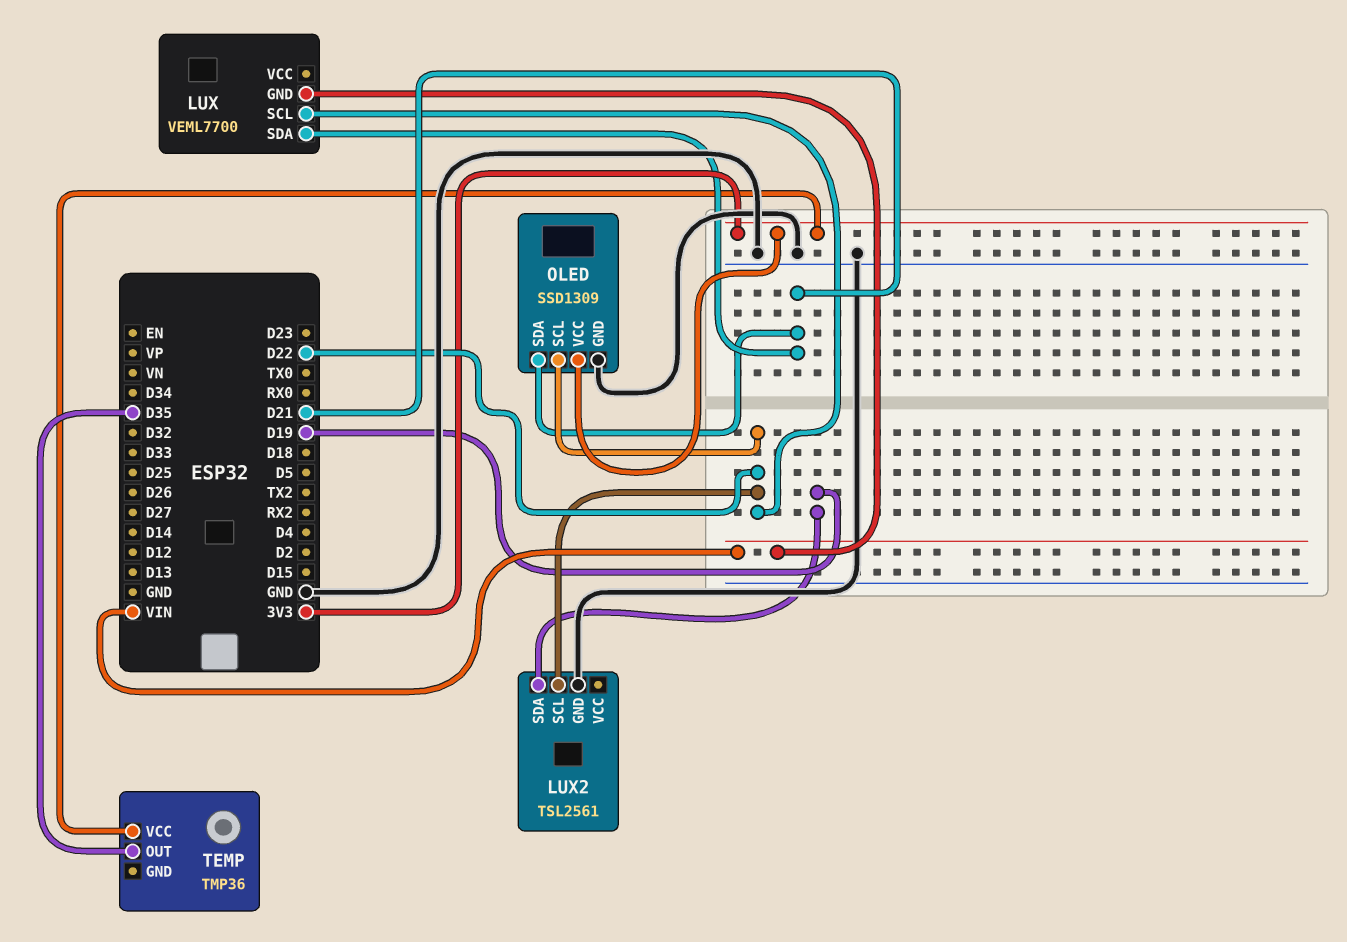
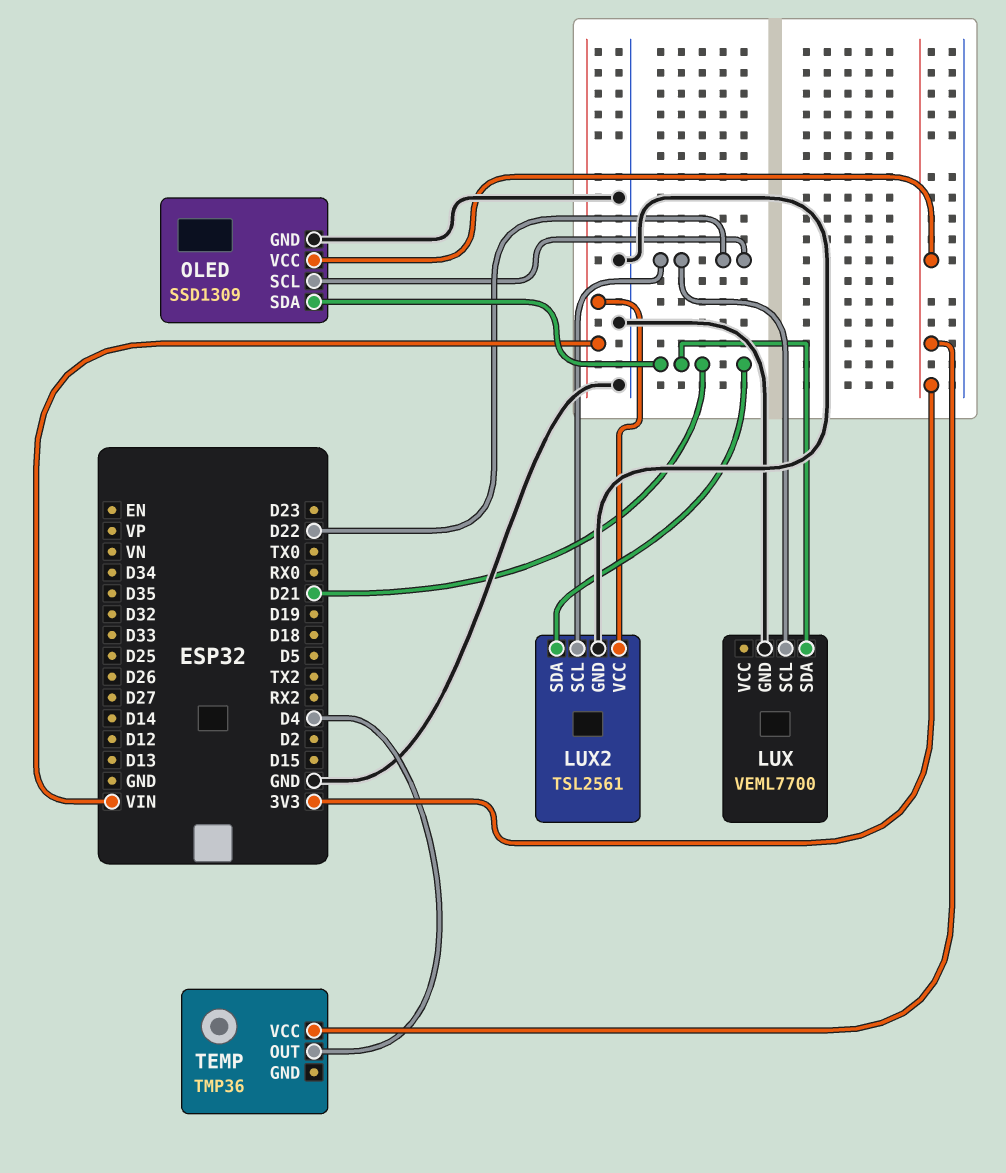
LUX pin GND: VIN -> GND
LUX2 pin SDA: D19 -> D21
LUX2 pin VCC: none -> VIN
TEMP pin OUT: D35 -> D4

